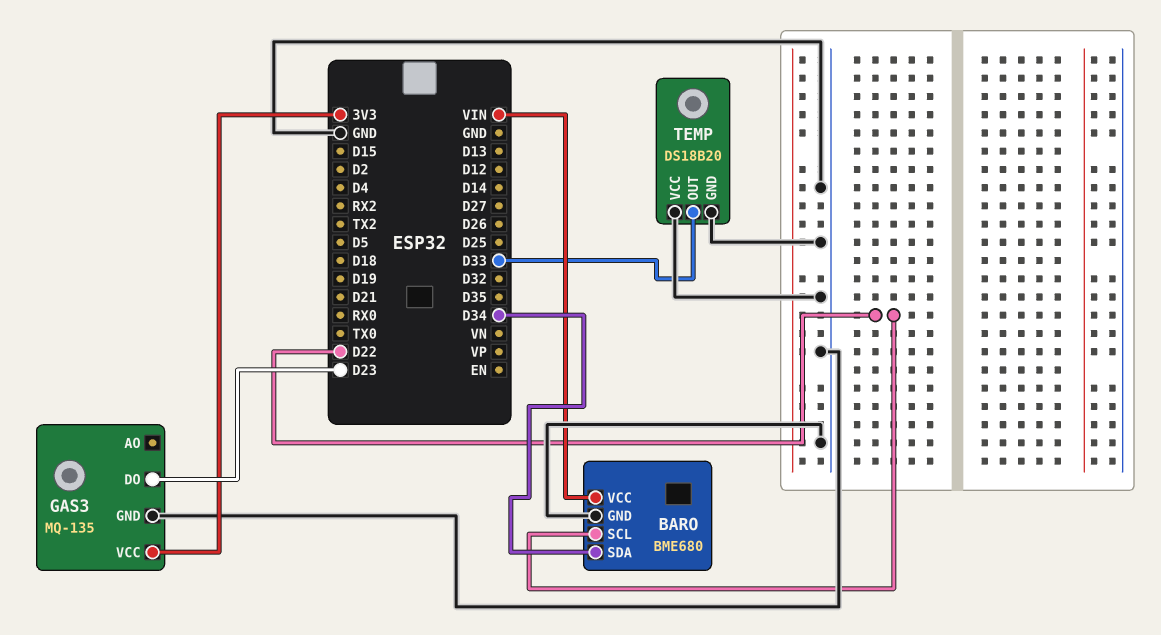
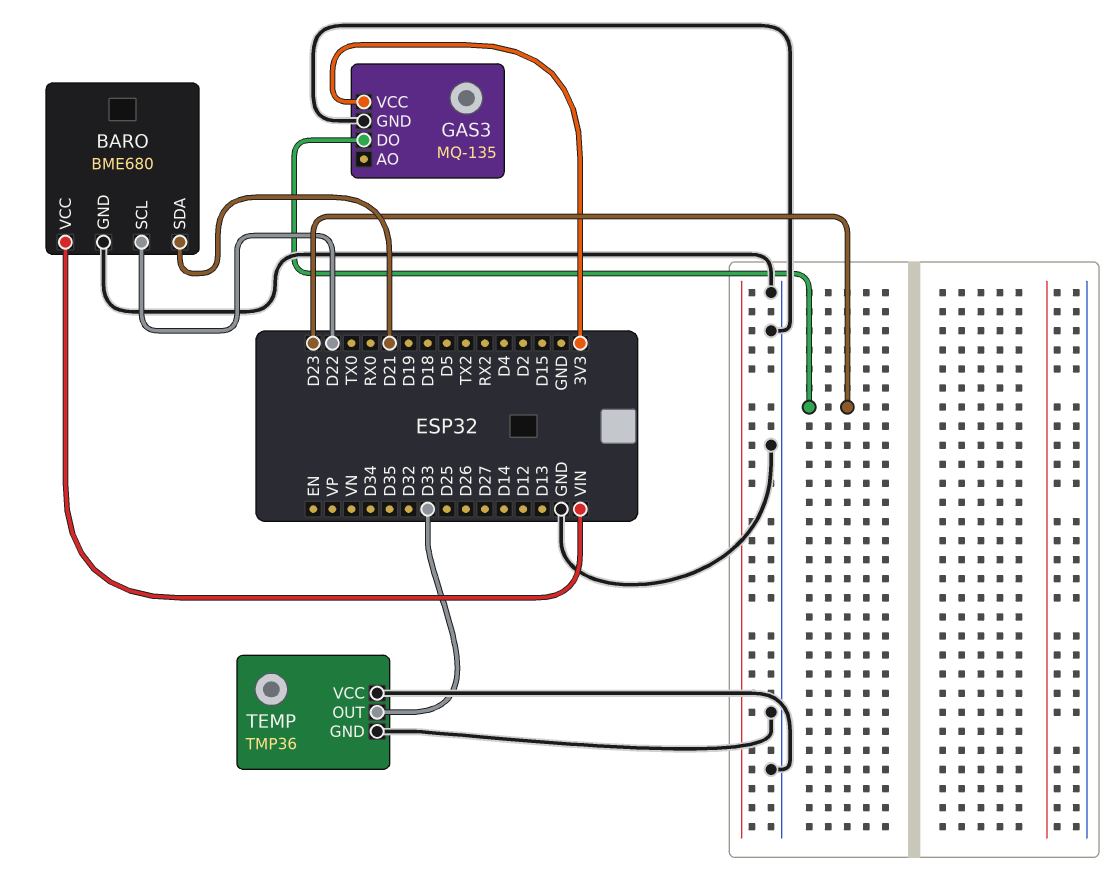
BARO pin SDA: D34 -> D21
TEMP: DS18B20 -> TMP36

